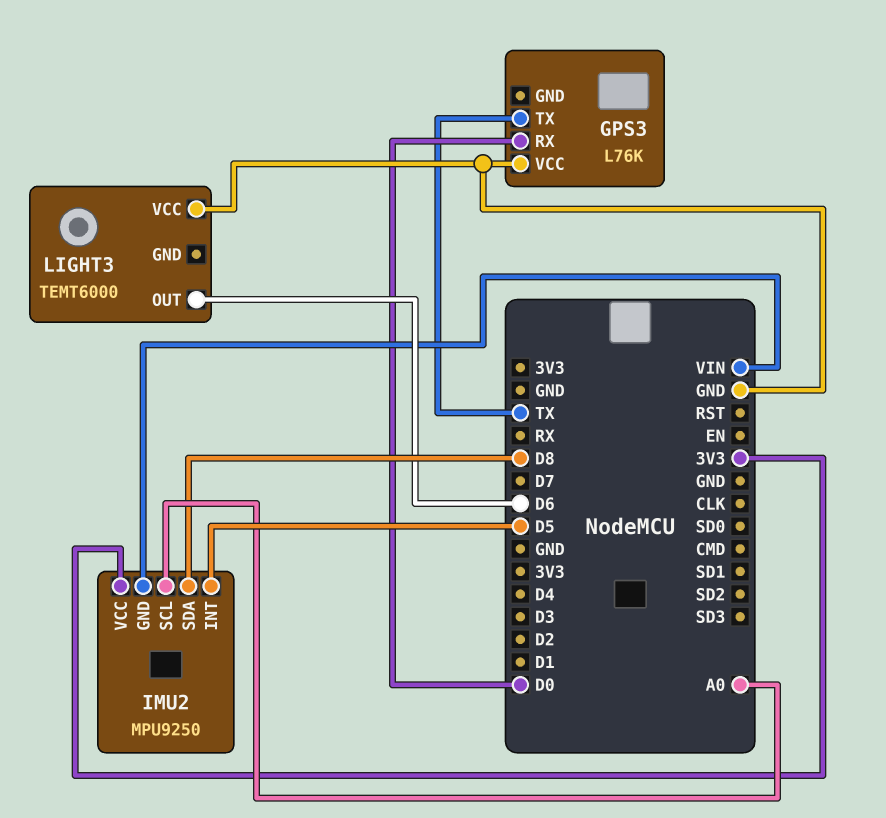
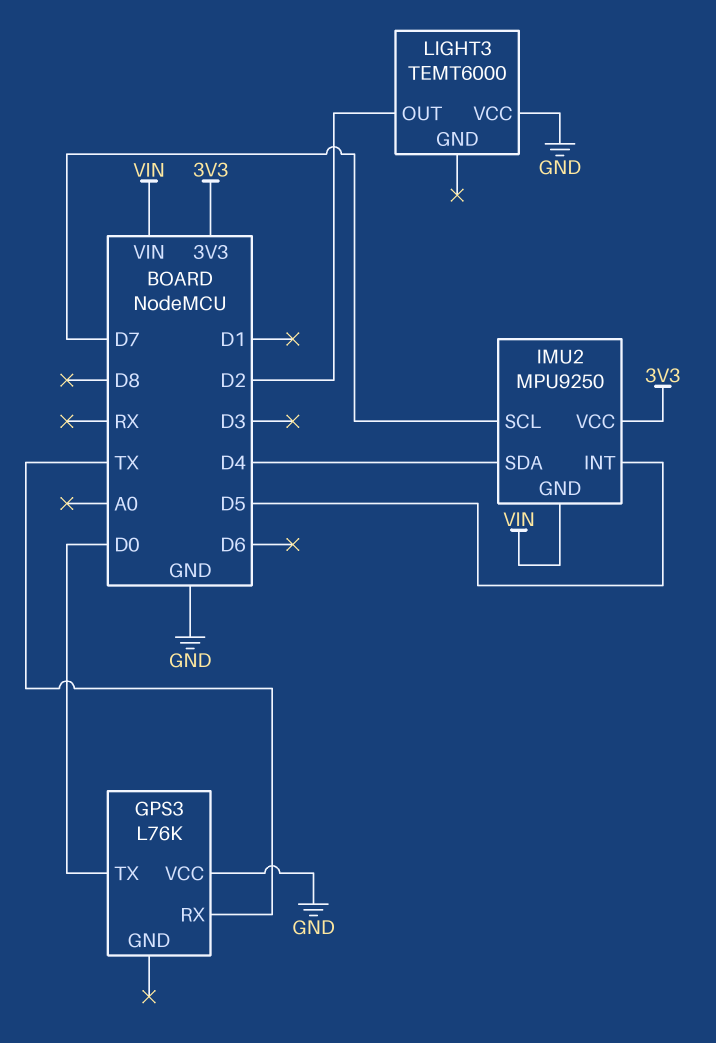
GPS3 pin RX: D0 -> TX
GPS3 pin TX: TX -> D0
IMU2 pin SCL: A0 -> D7
IMU2 pin SDA: D8 -> D4
LIGHT3 pin OUT: D6 -> D2

